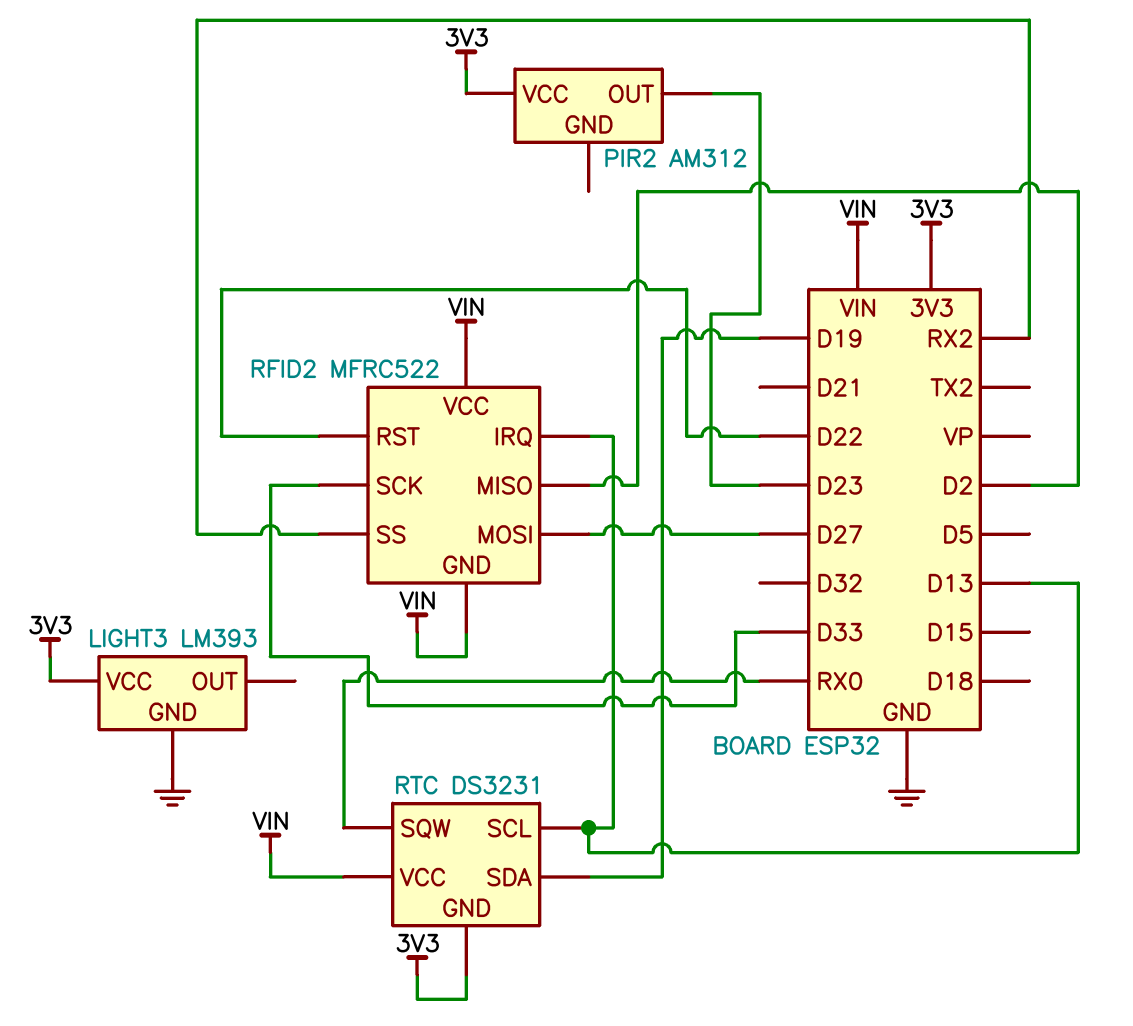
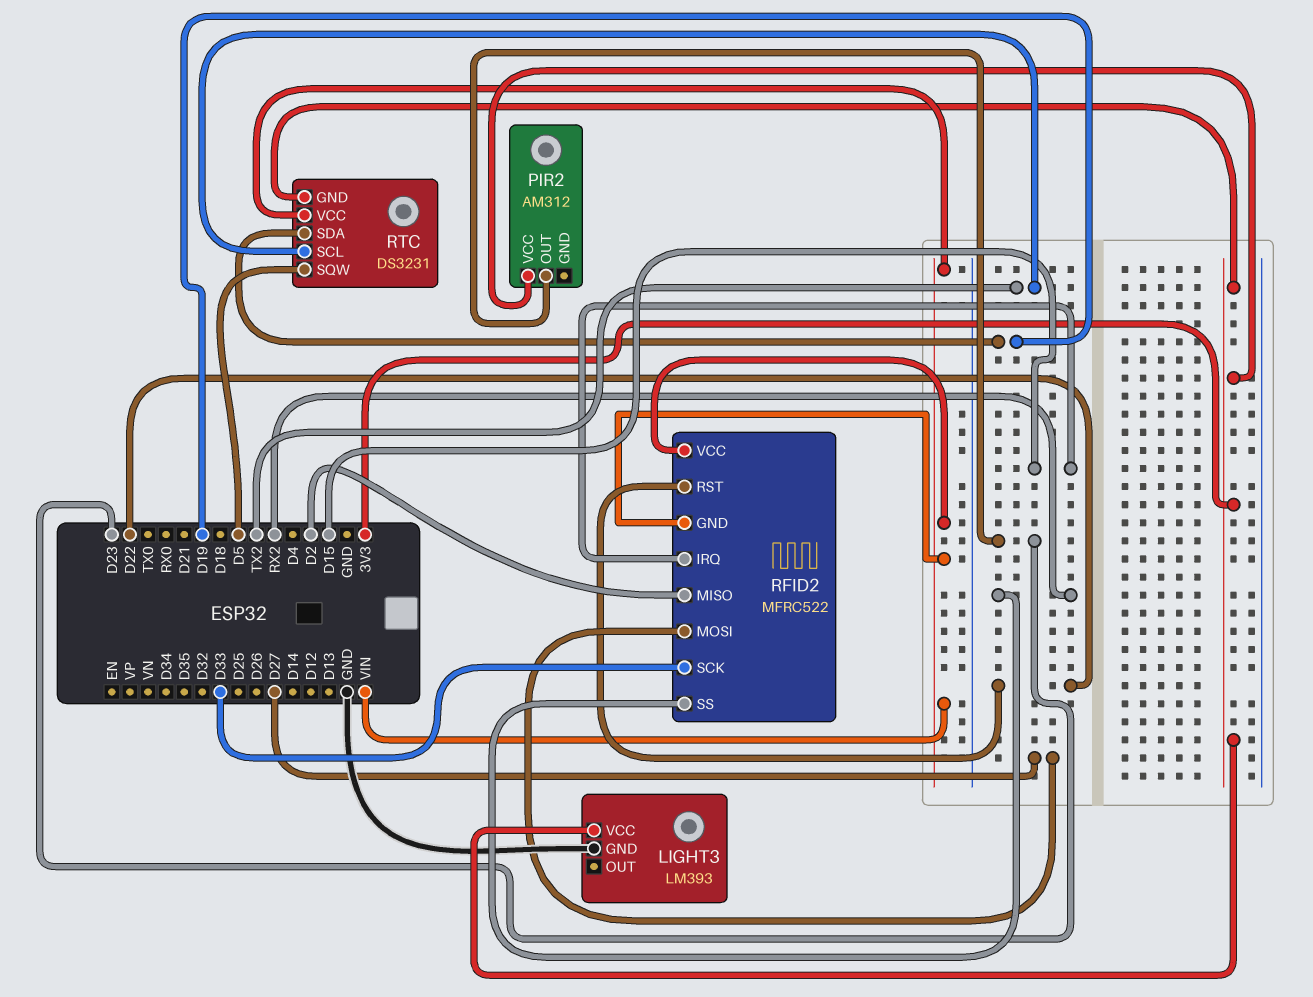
RFID2 pin IRQ: D13 -> D15
RTC pin SCL: D13 -> TX2
RTC pin SQW: RX0 -> D5

